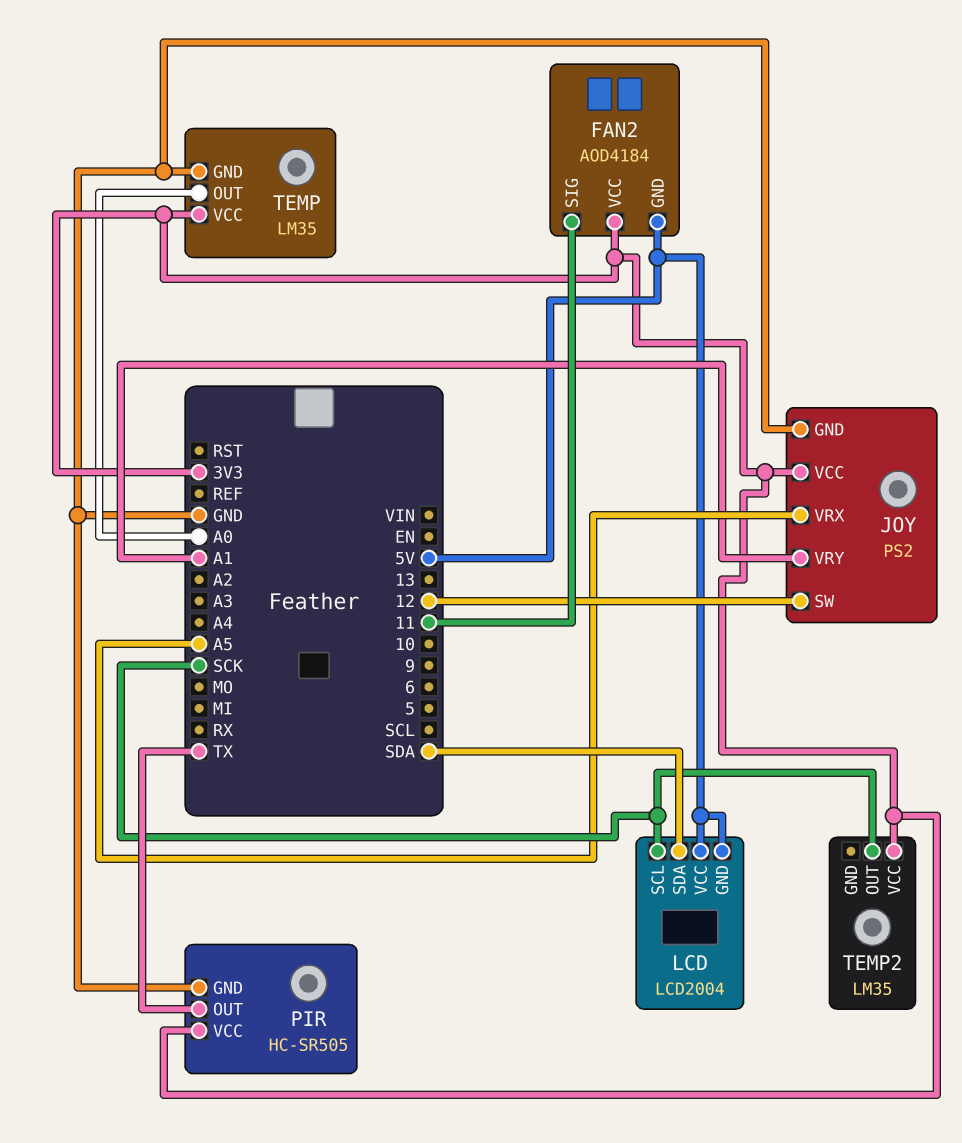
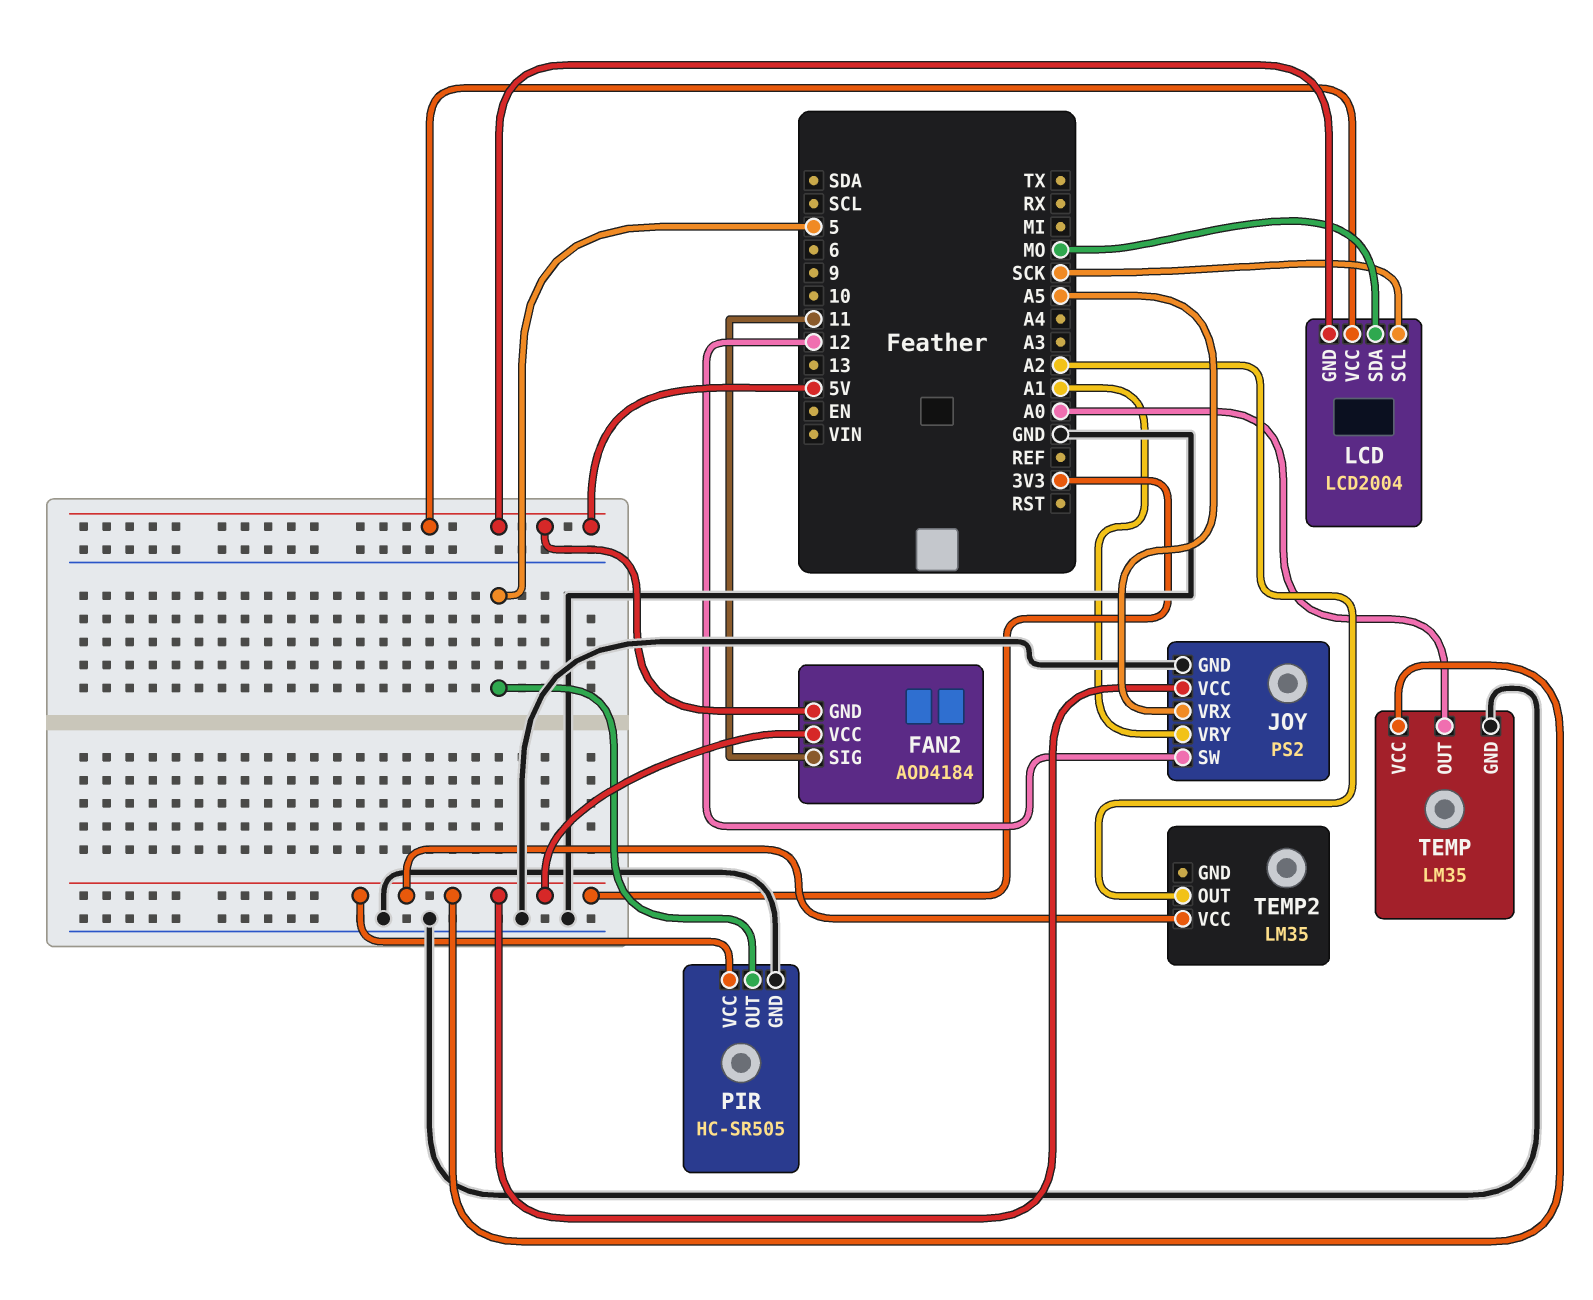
LCD pin SDA: SDA -> MO
PIR pin OUT: TX -> 5
TEMP2 pin OUT: SCK -> A2

